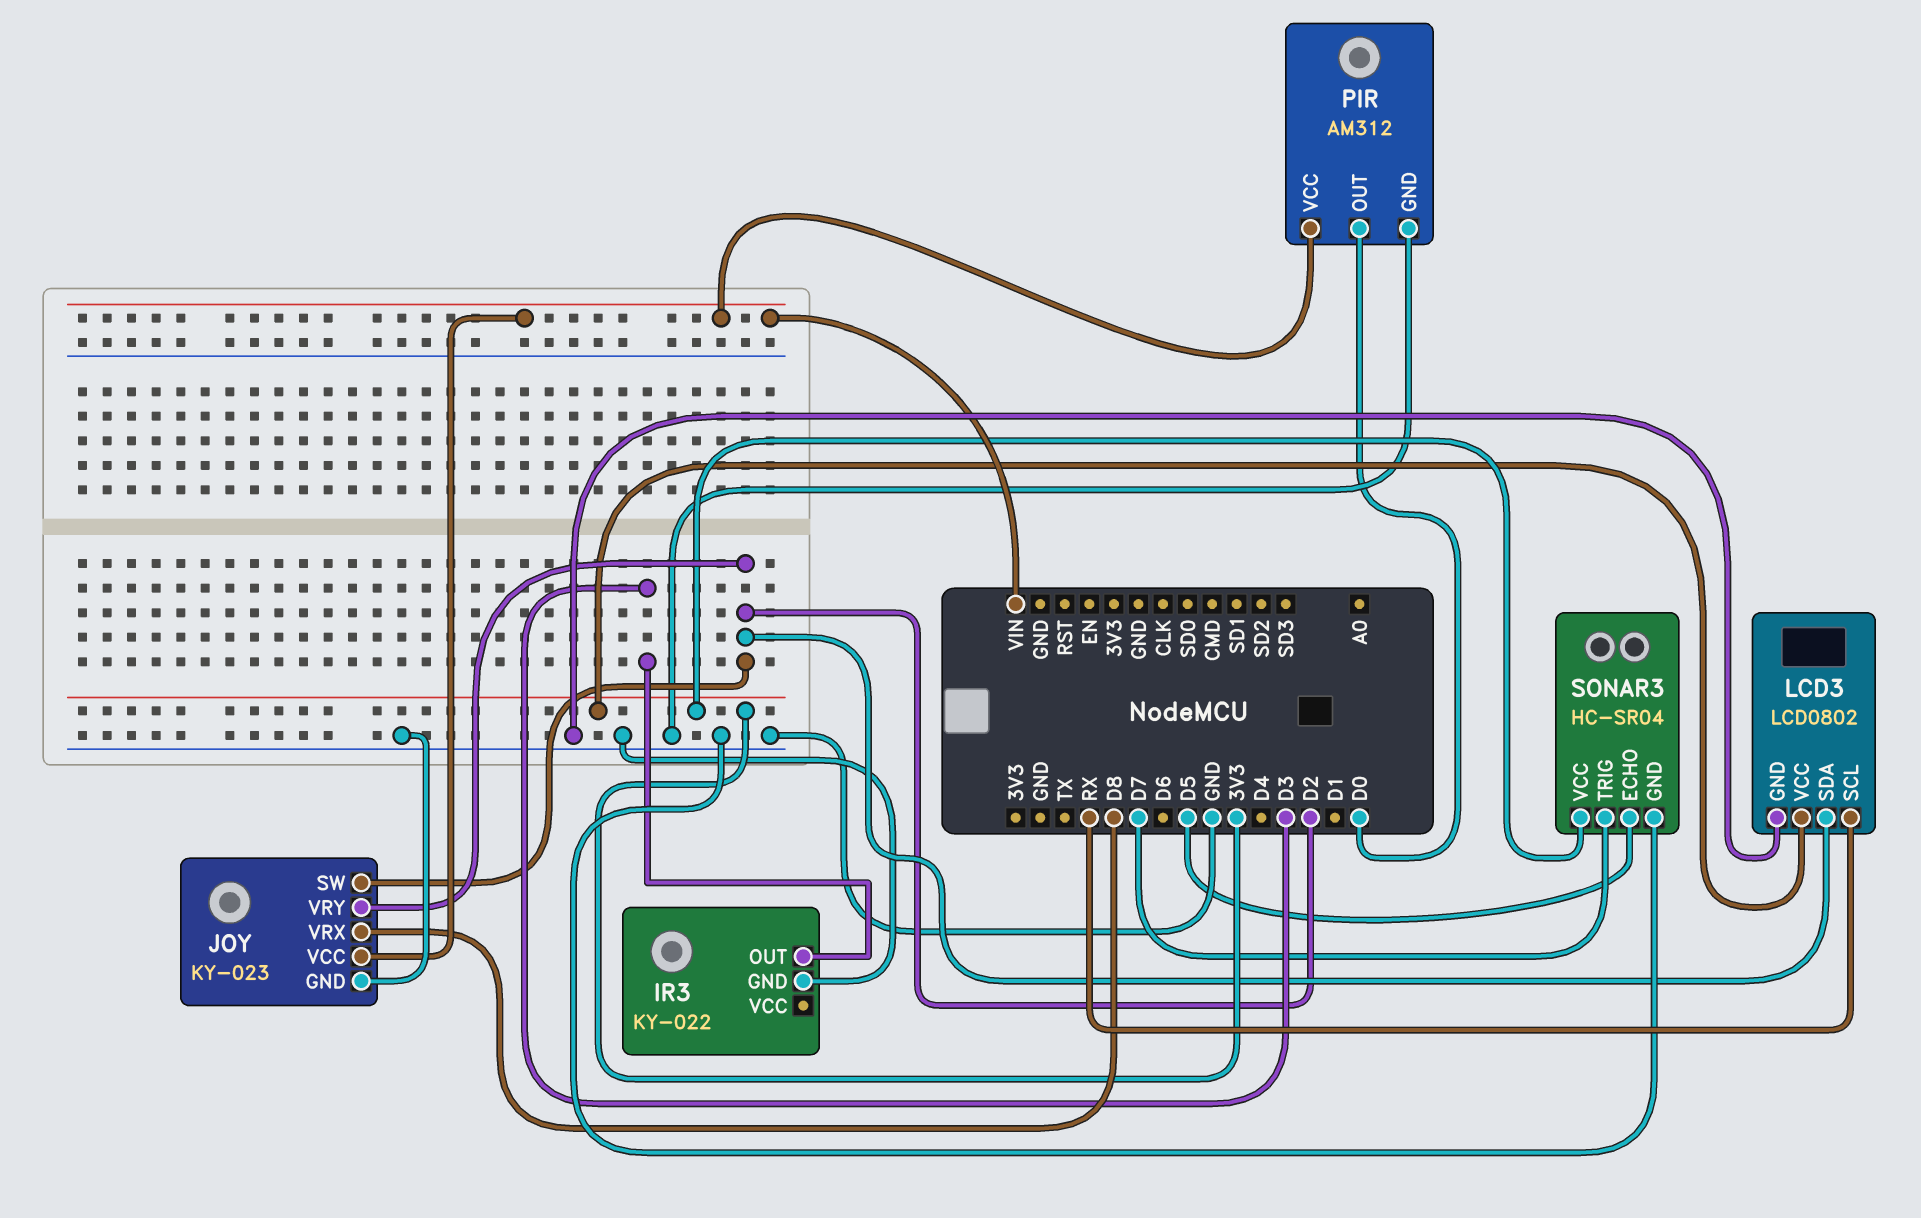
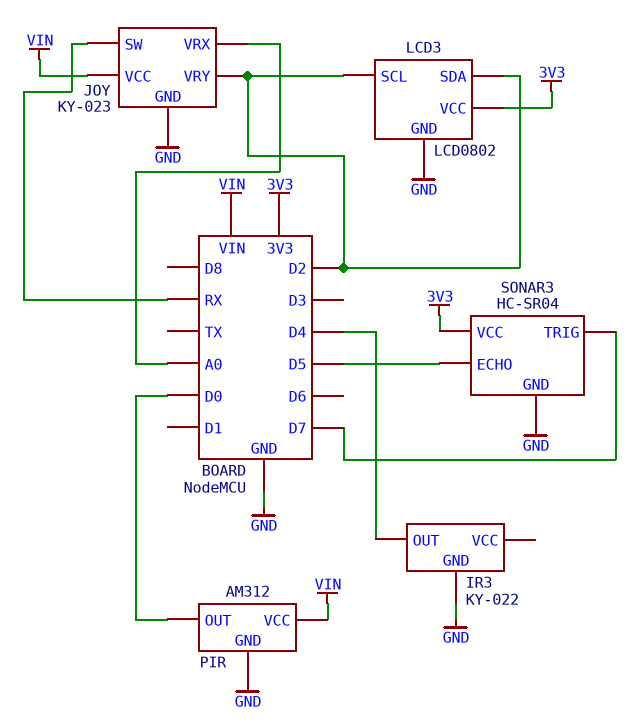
IR3 pin OUT: D3 -> D4
JOY pin SW: D2 -> RX
JOY pin VRX: D8 -> A0
LCD3 pin SCL: RX -> D2

